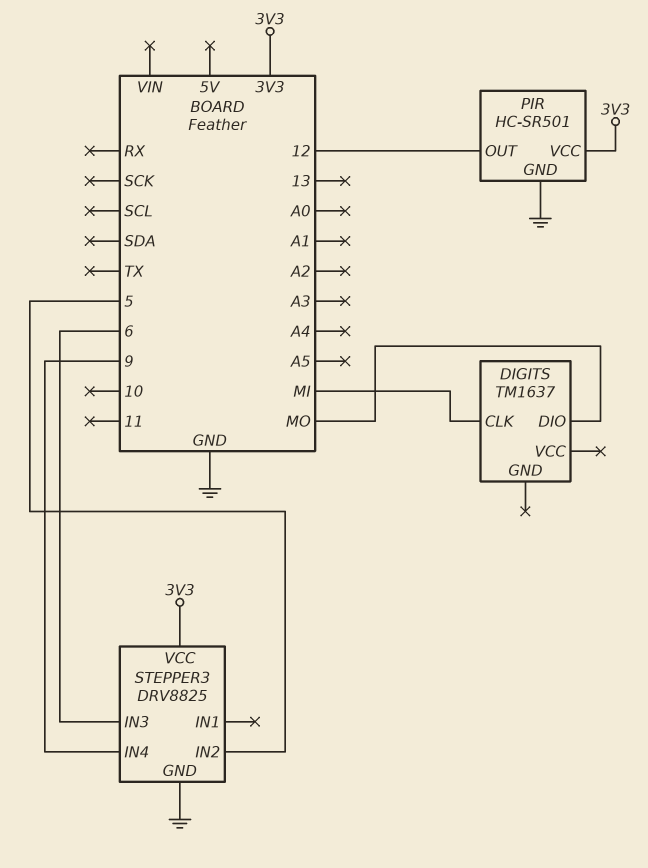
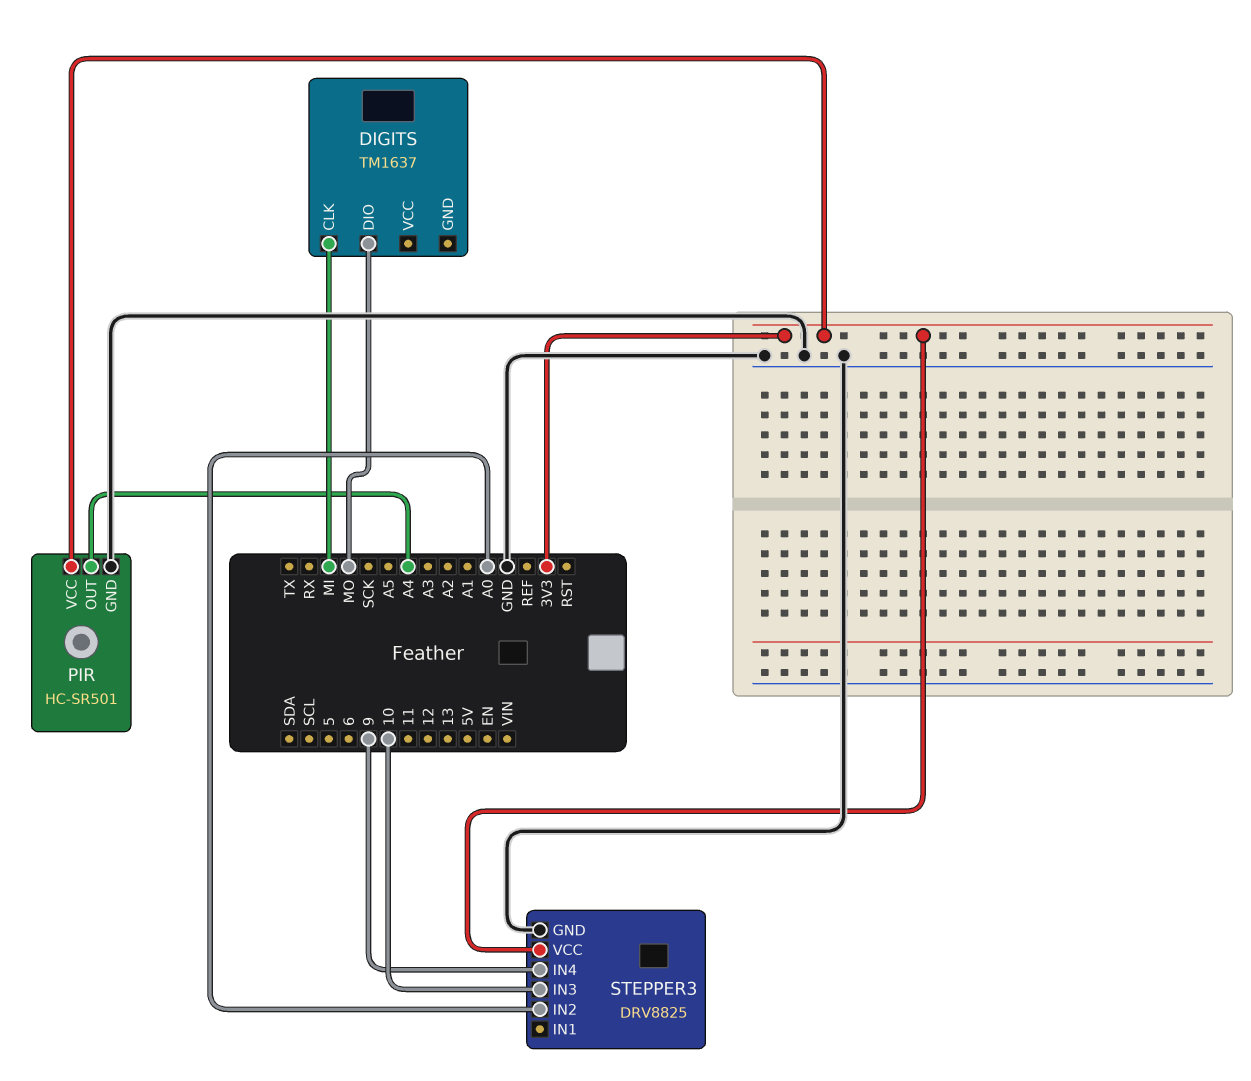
PIR pin OUT: 12 -> A4
STEPPER3 pin IN2: 5 -> A0
STEPPER3 pin IN3: 6 -> 10

